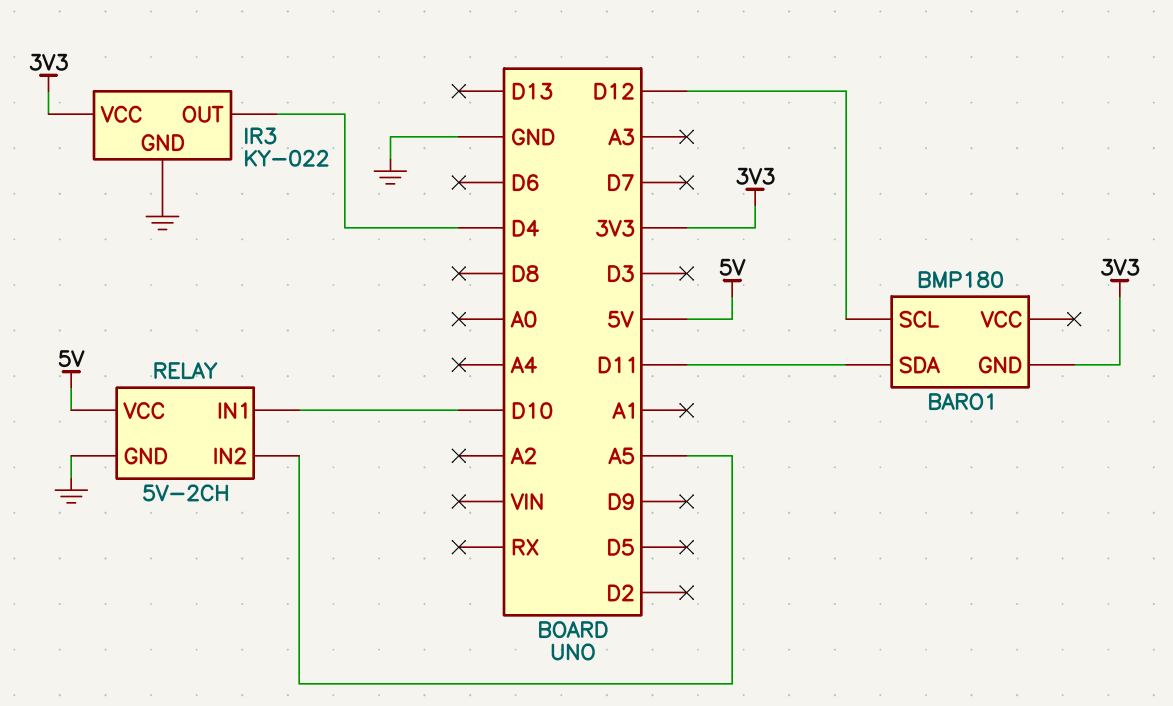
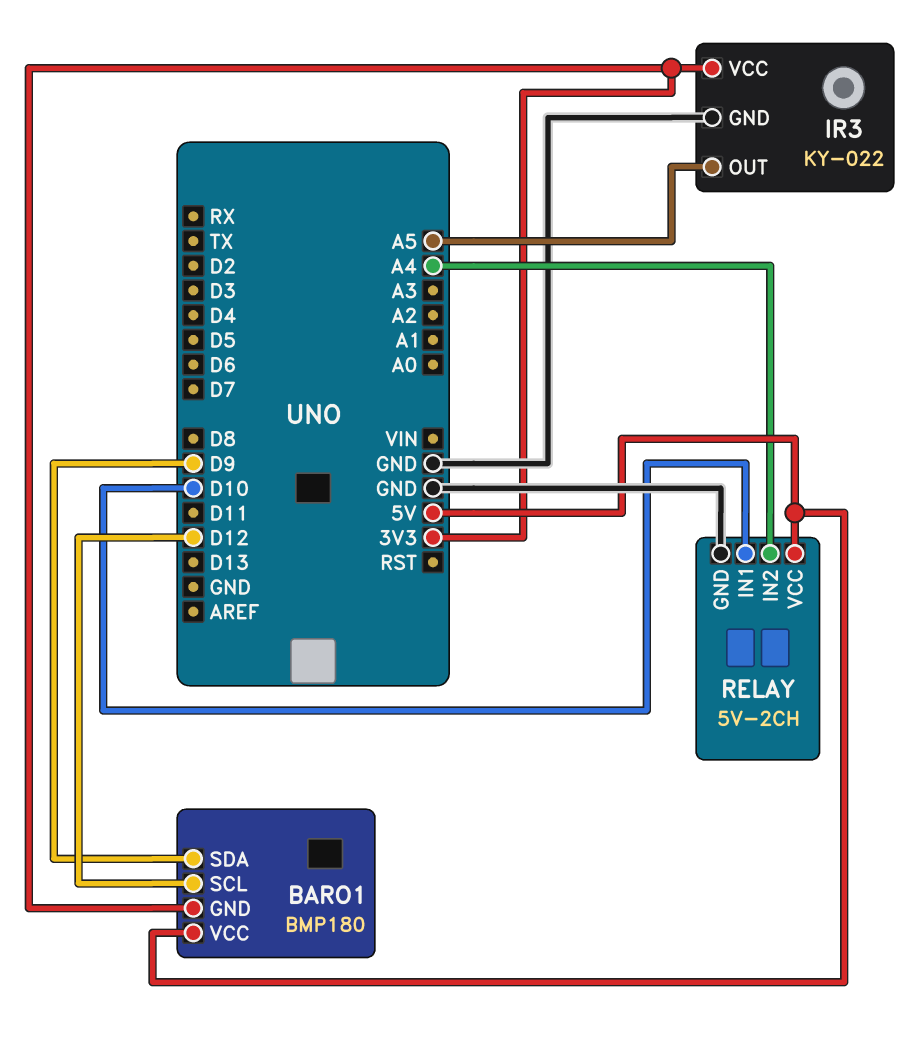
BARO1 pin SDA: D11 -> D9
BARO1 pin VCC: none -> 5V
IR3 pin OUT: D4 -> A5
RELAY pin IN2: A5 -> A4

